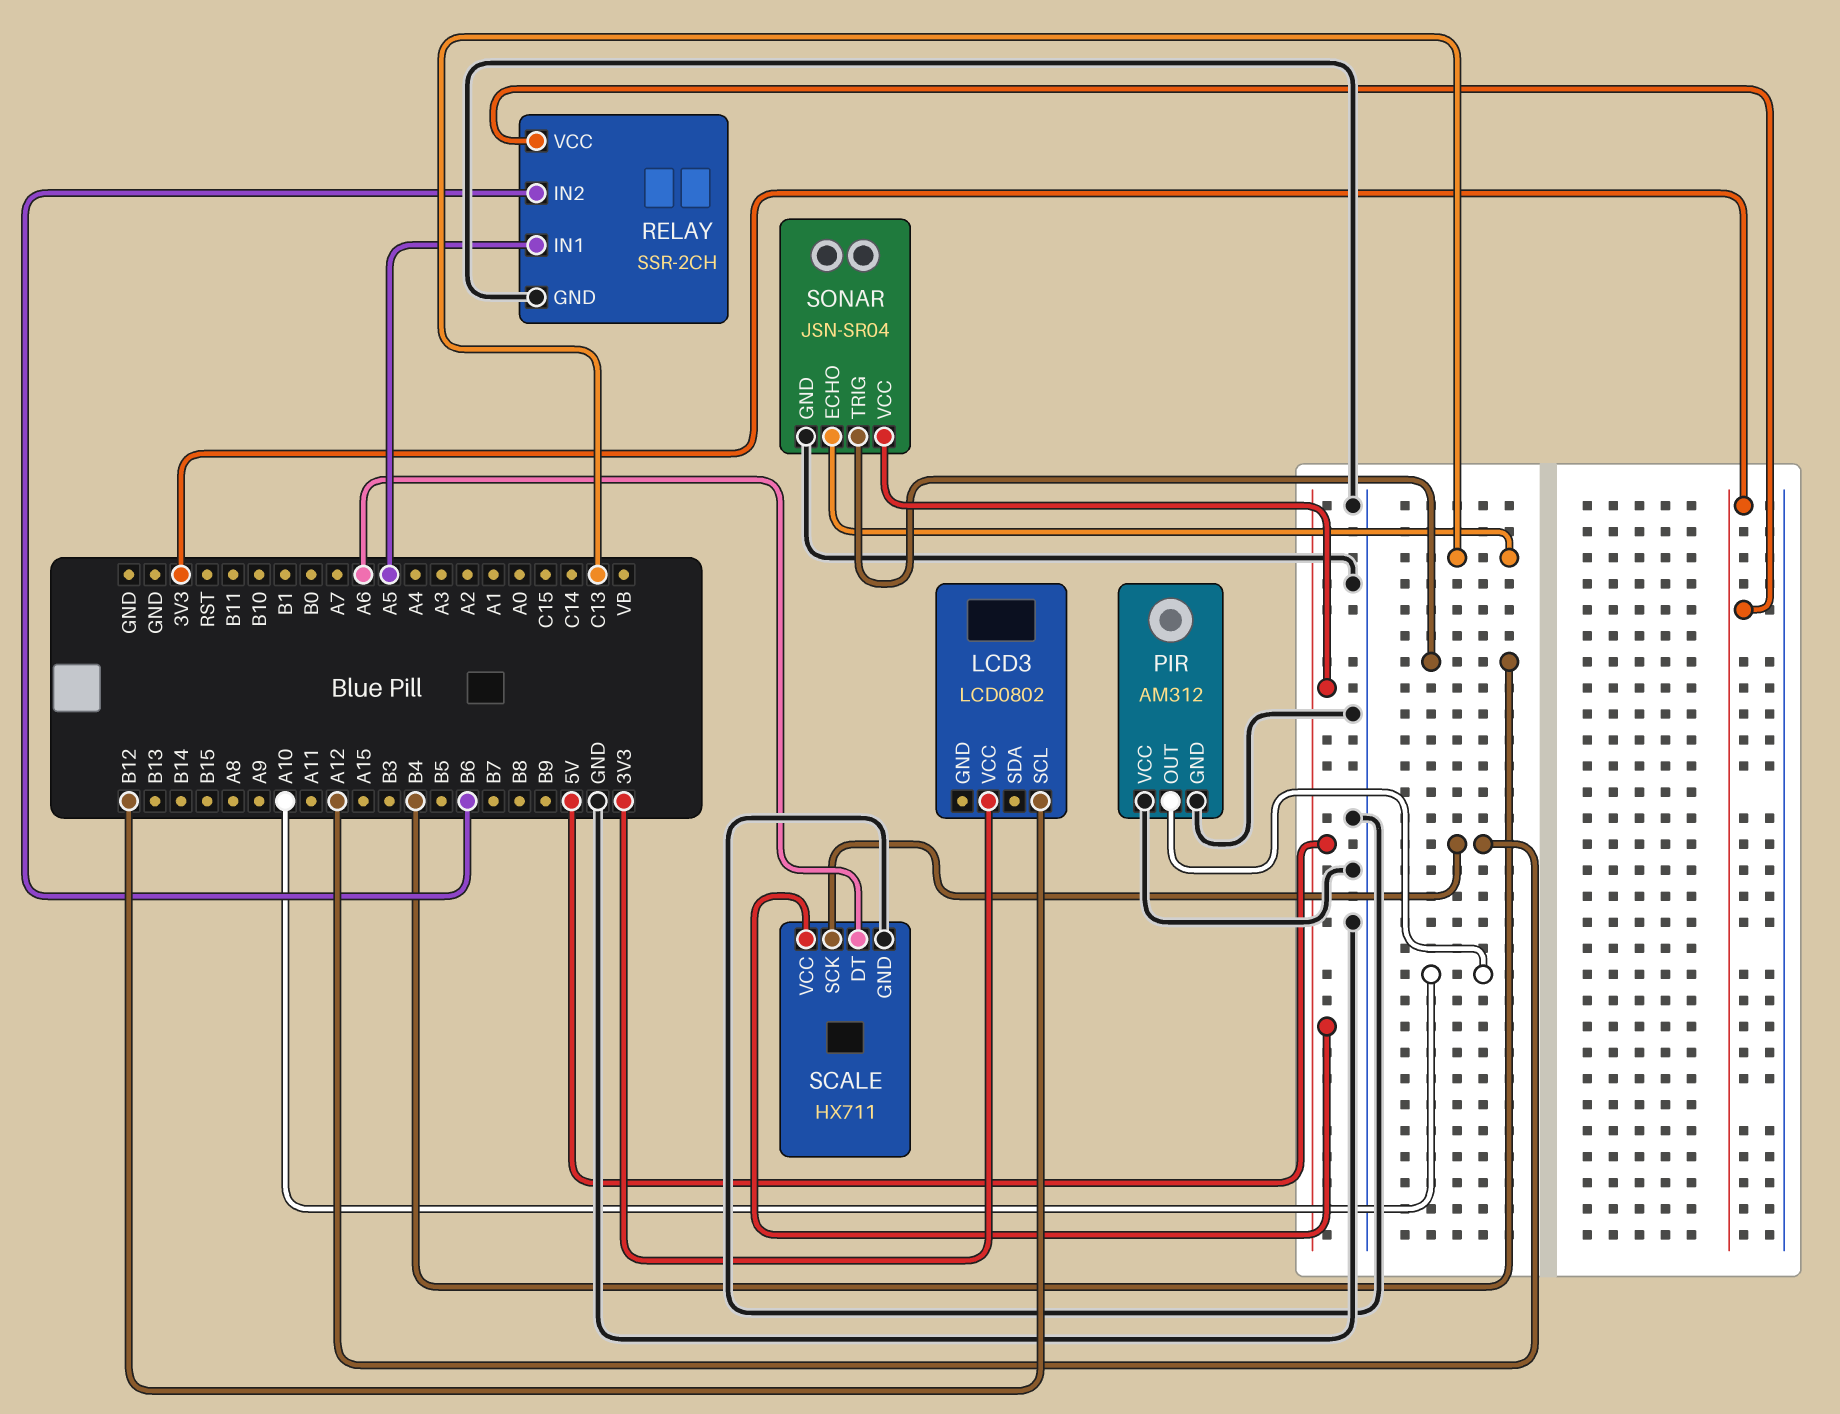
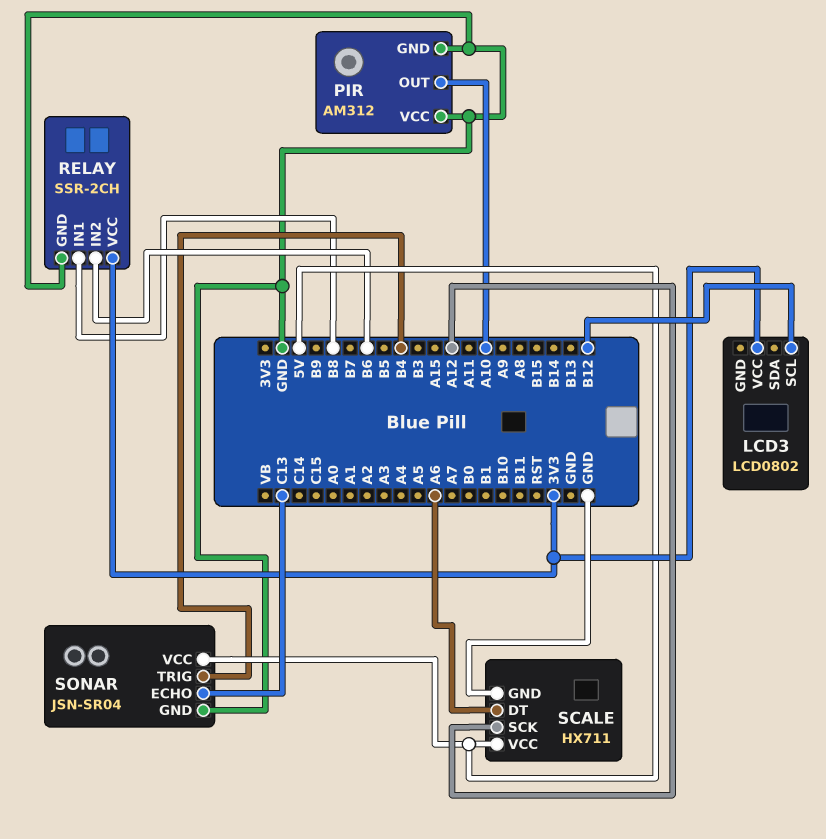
RELAY pin IN1: A5 -> B8

